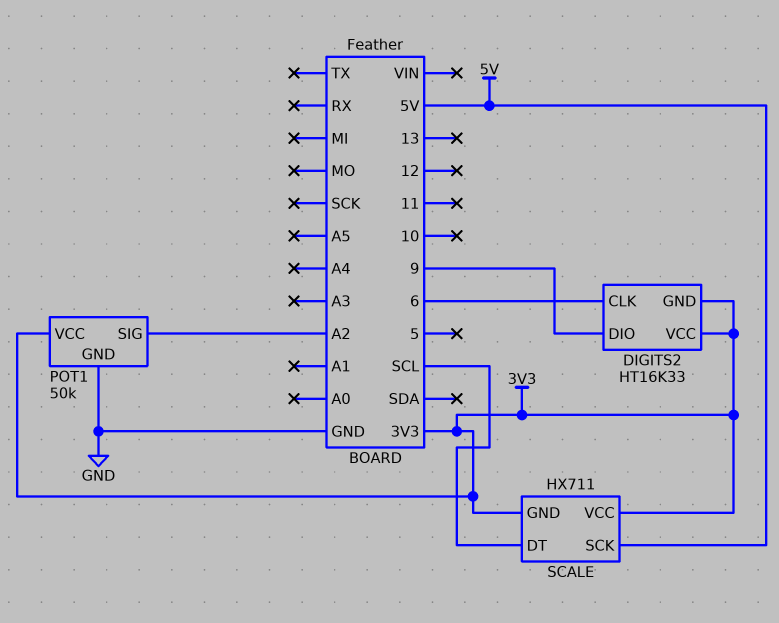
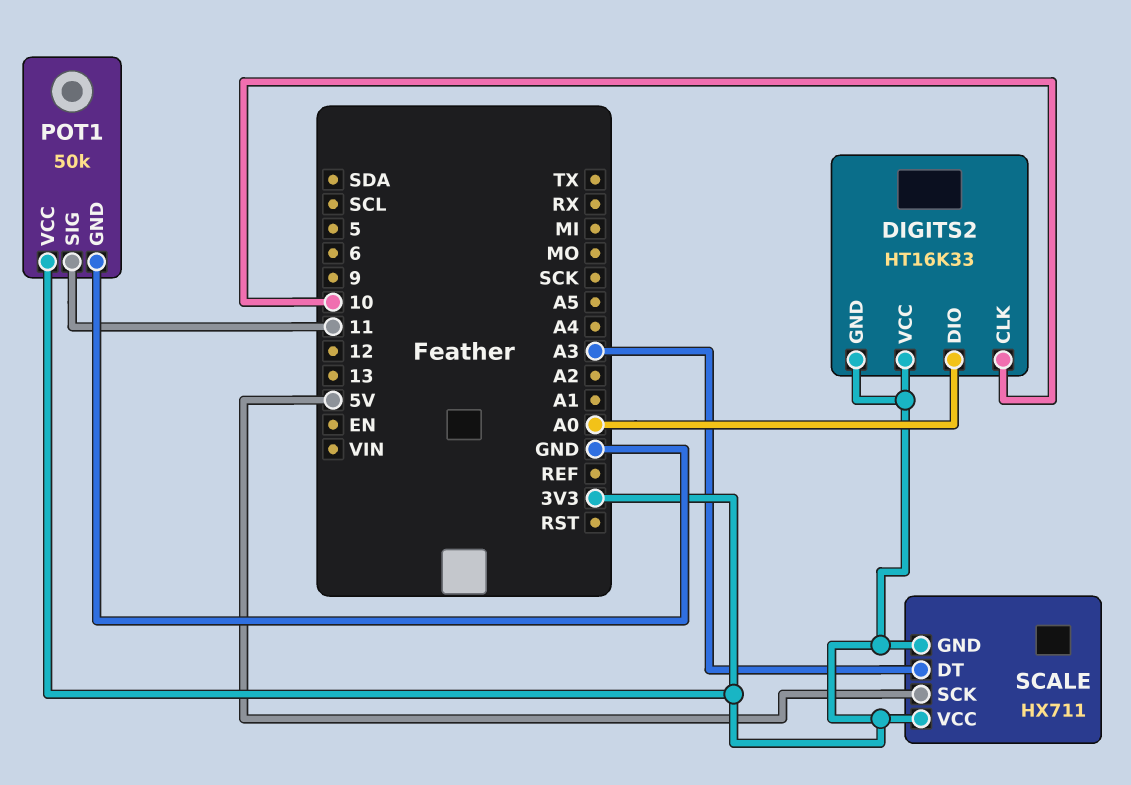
DIGITS2 pin CLK: 6 -> 10
DIGITS2 pin DIO: 9 -> A0
POT1 pin SIG: A2 -> 11
SCALE pin DT: SCL -> A3

